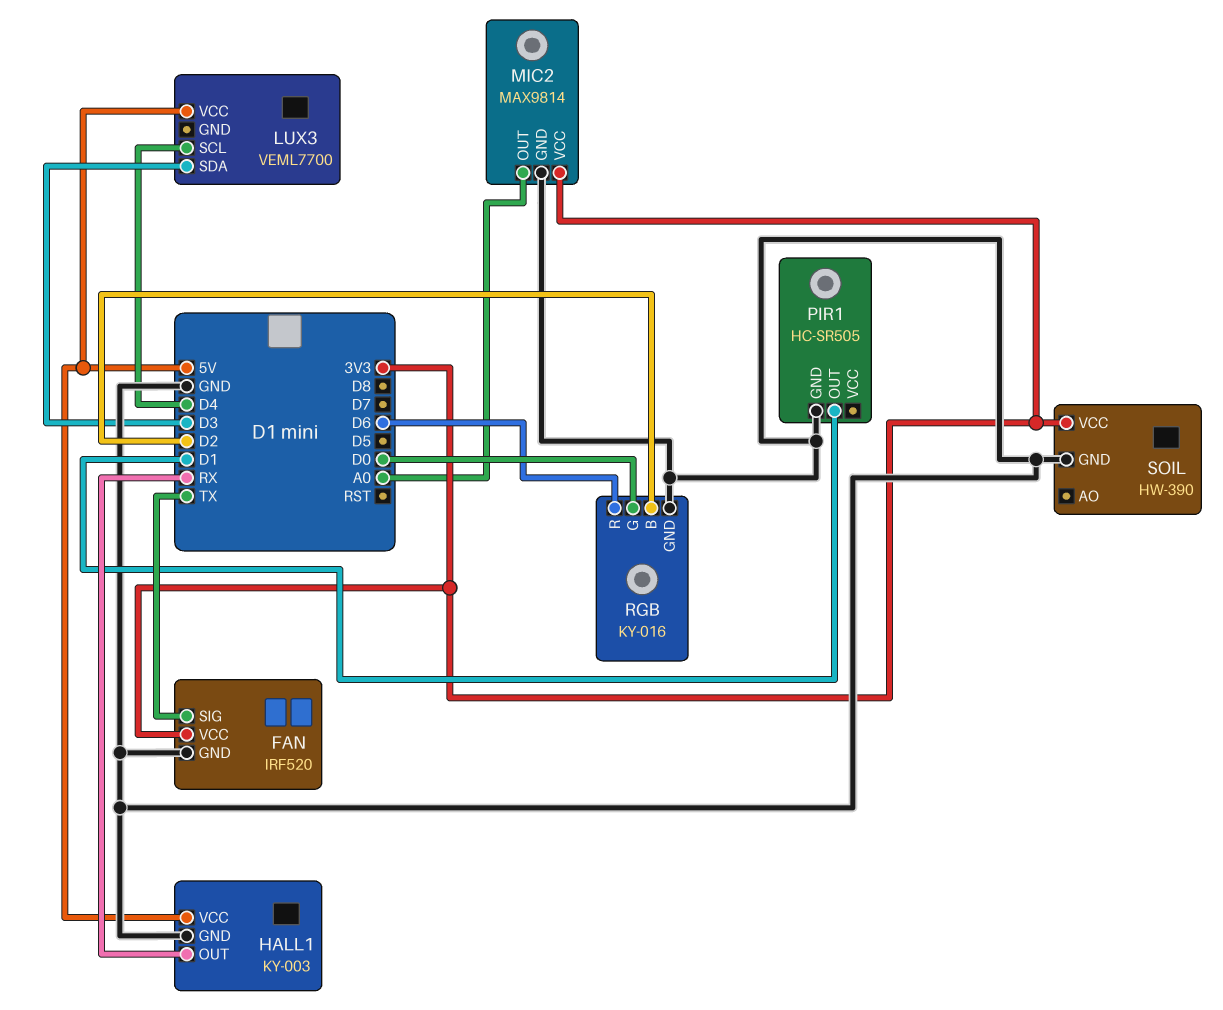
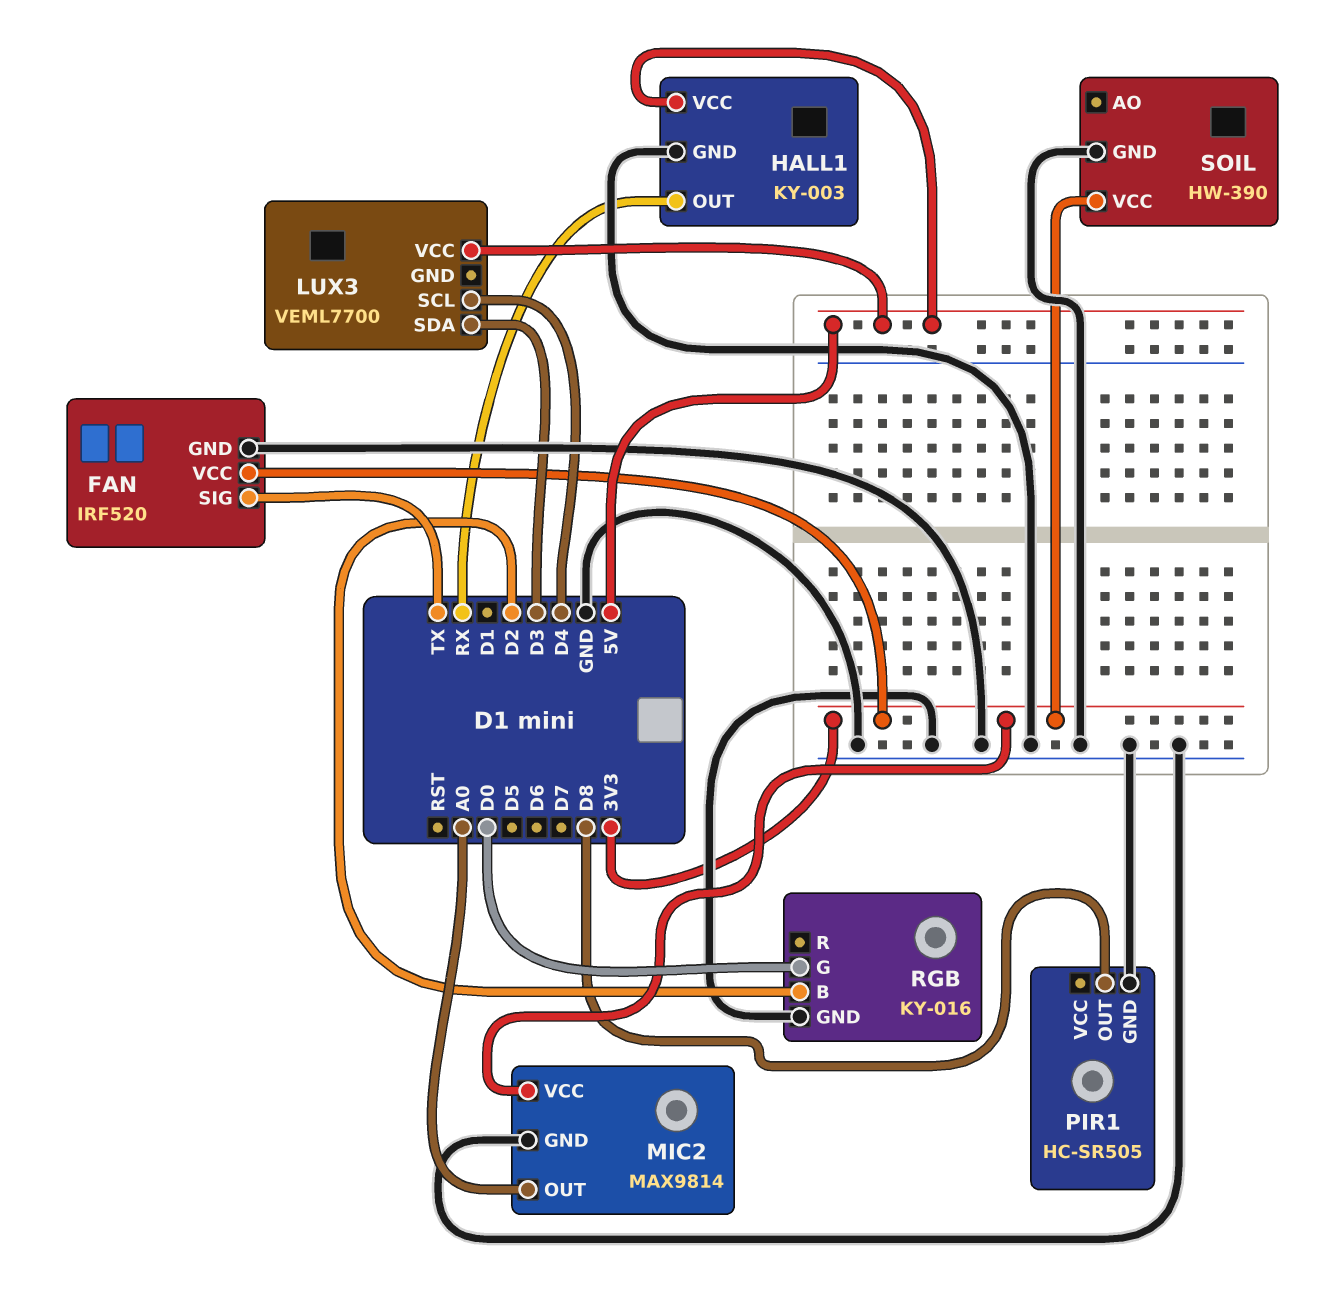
PIR1 pin OUT: D1 -> D8
RGB pin R: D6 -> none

